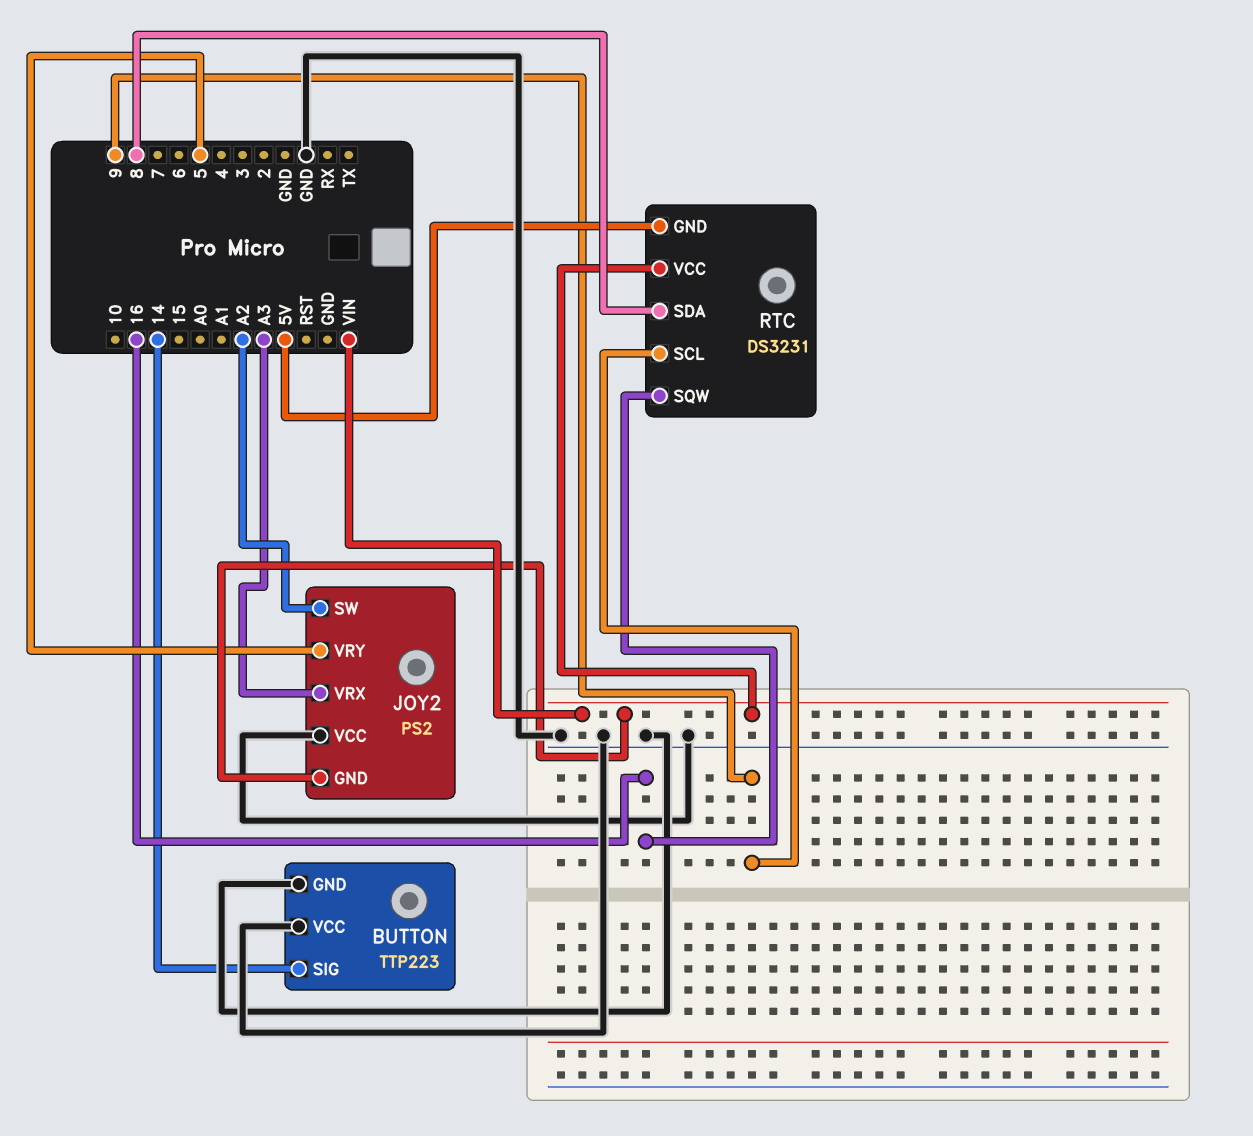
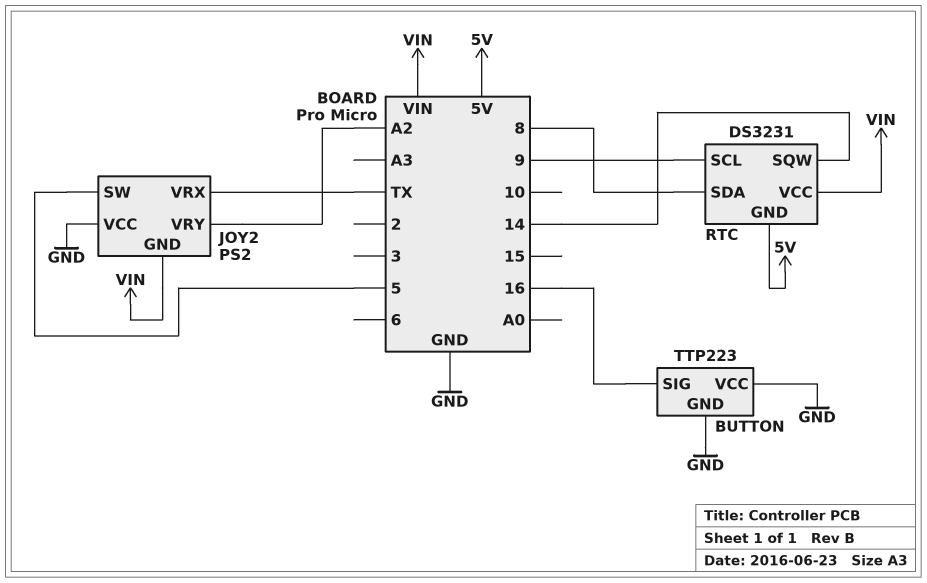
BUTTON pin SIG: 14 -> 16
JOY2 pin SW: A2 -> 5
JOY2 pin VRX: A3 -> TX
JOY2 pin VRY: 5 -> A2
RTC pin SQW: 16 -> 14

